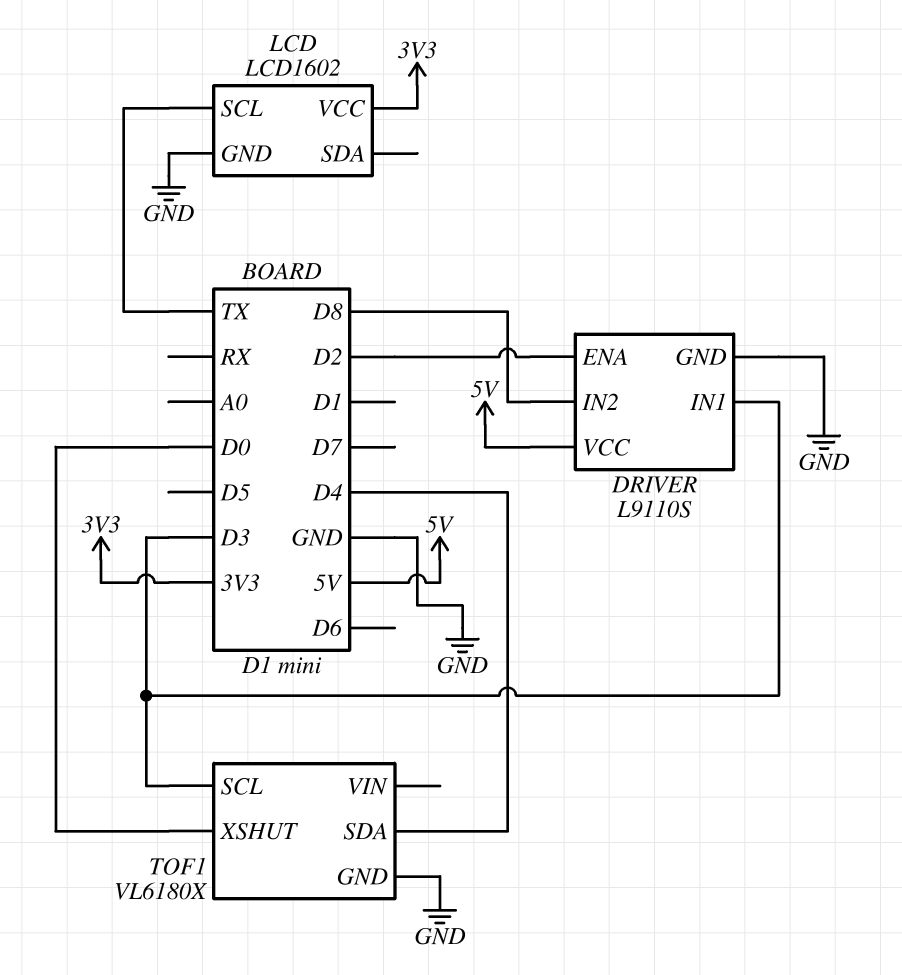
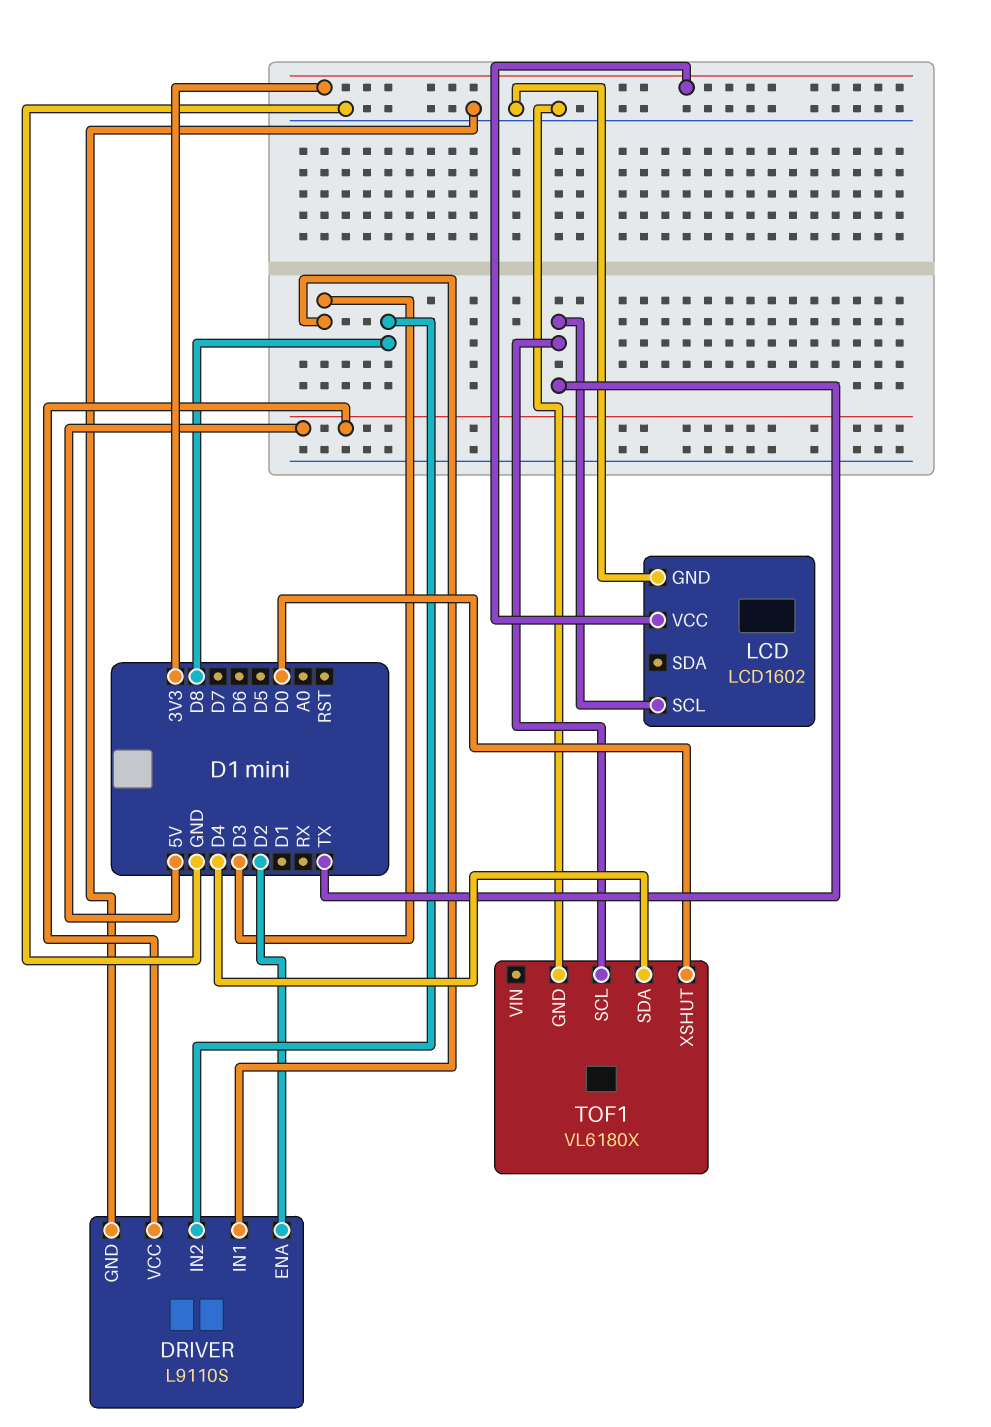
TOF1 pin SCL: D3 -> TX

